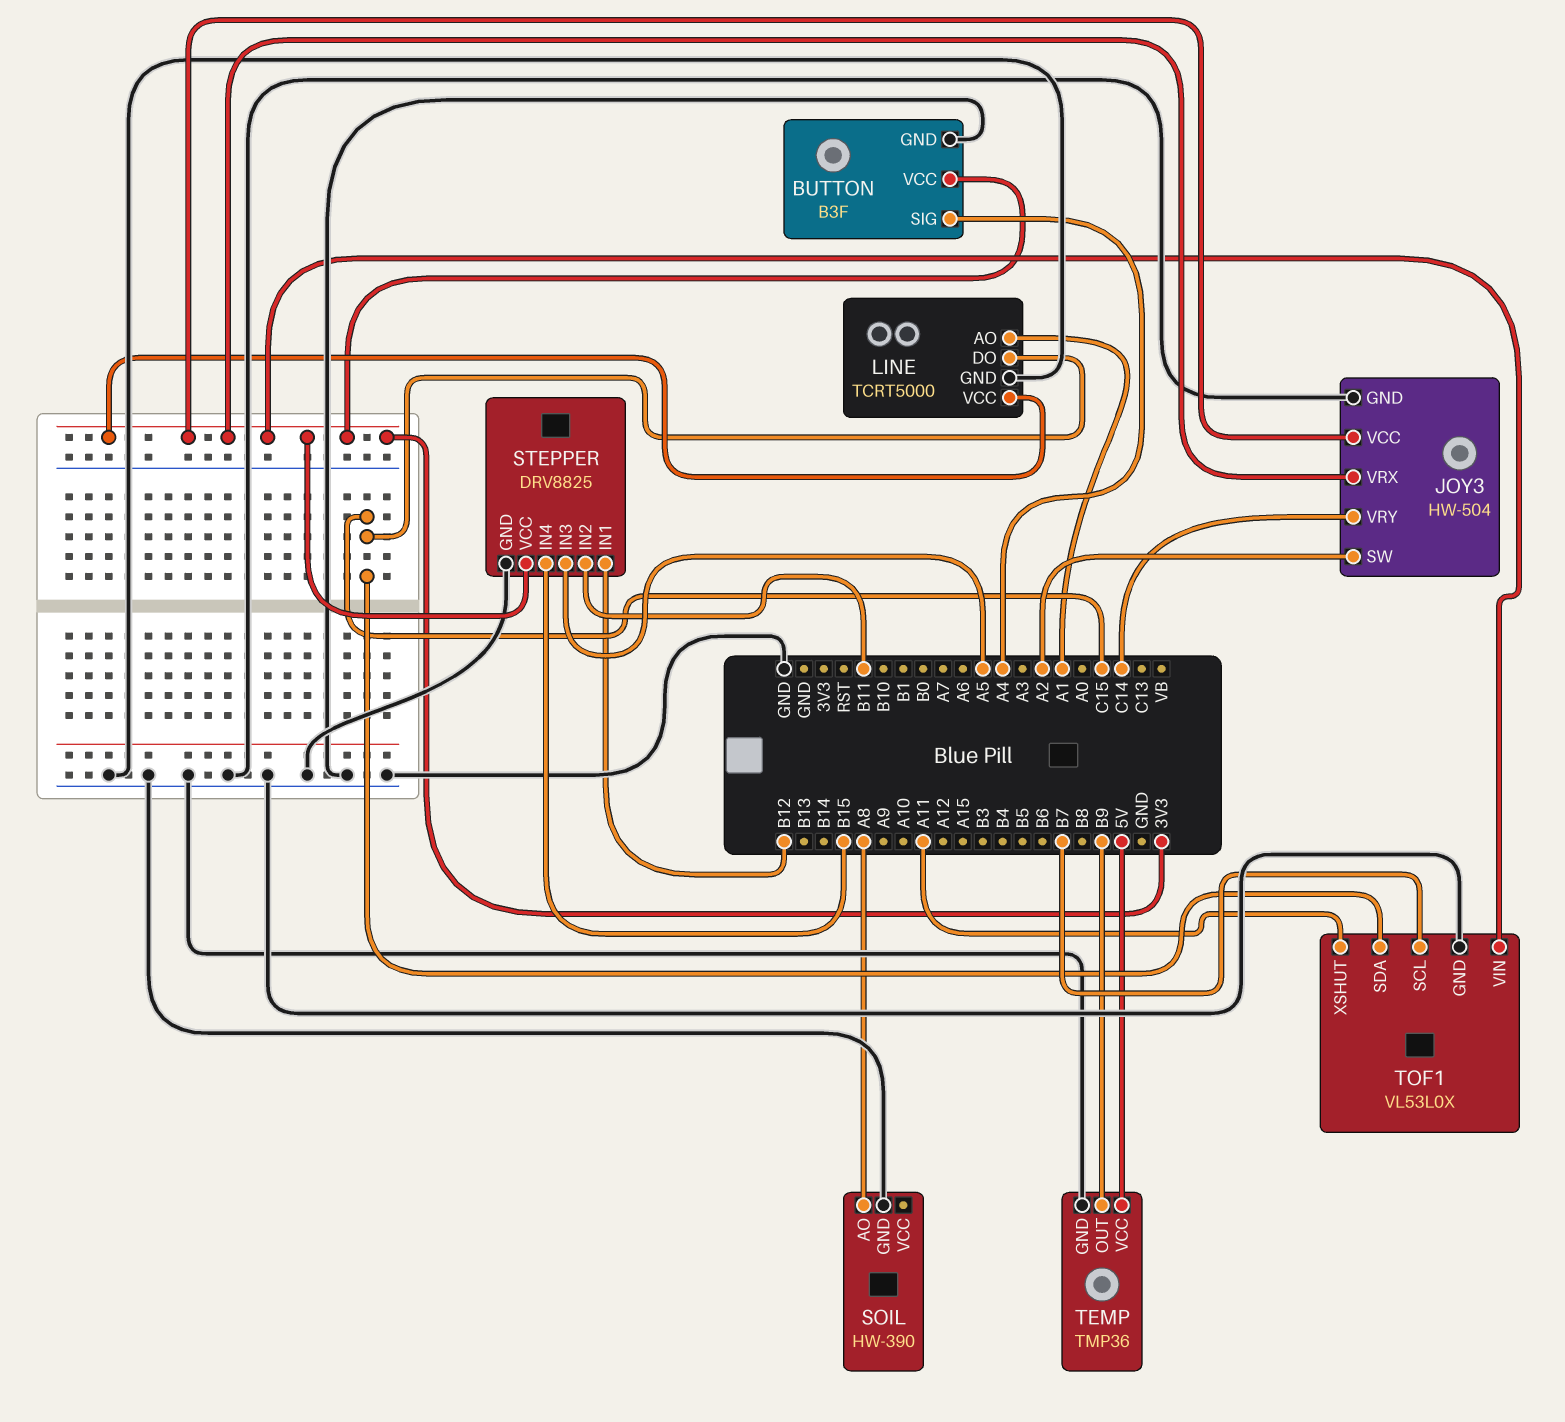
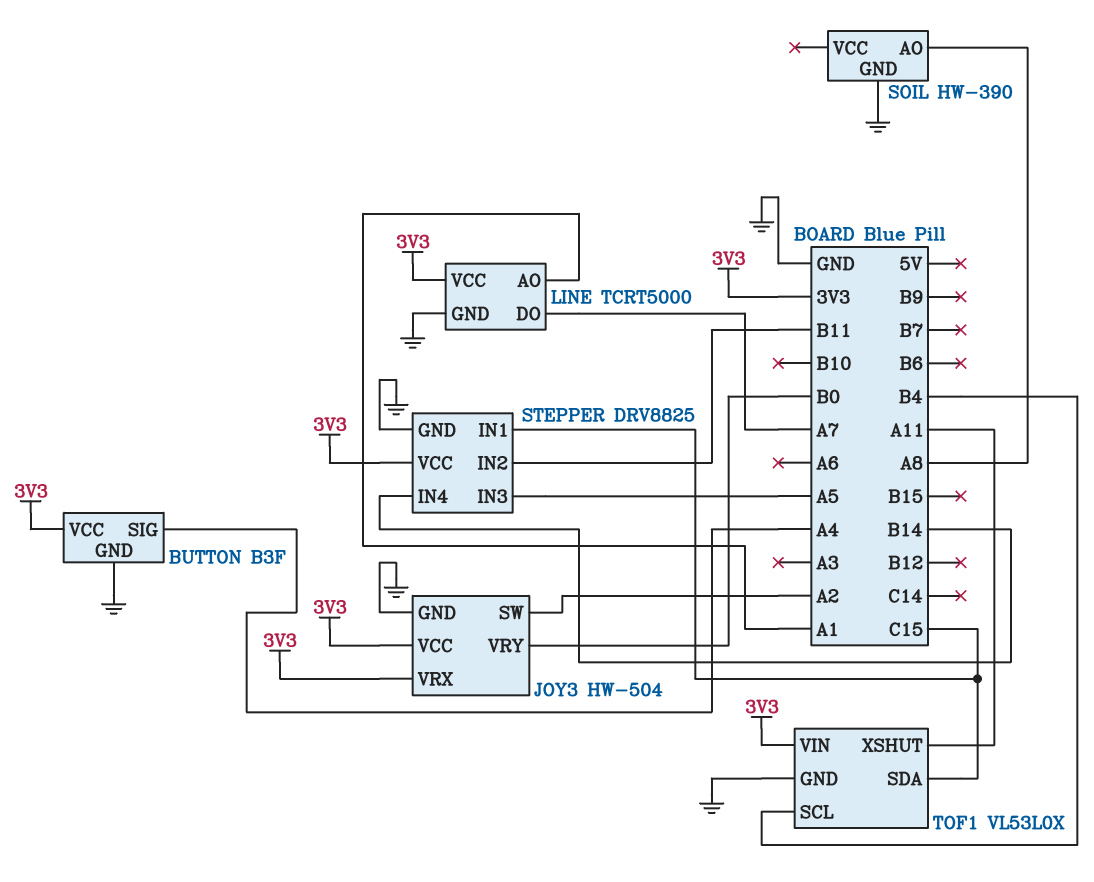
JOY3 pin VRY: C14 -> B0
LINE pin DO: C15 -> A7
STEPPER pin IN1: B12 -> C15
STEPPER pin IN4: B15 -> B14
TEMP: TMP36 -> none
TEMP pin GND: GND -> none
TEMP pin OUT: B9 -> none
TEMP pin VCC: 5V -> none
TOF1 pin SCL: B7 -> B4

